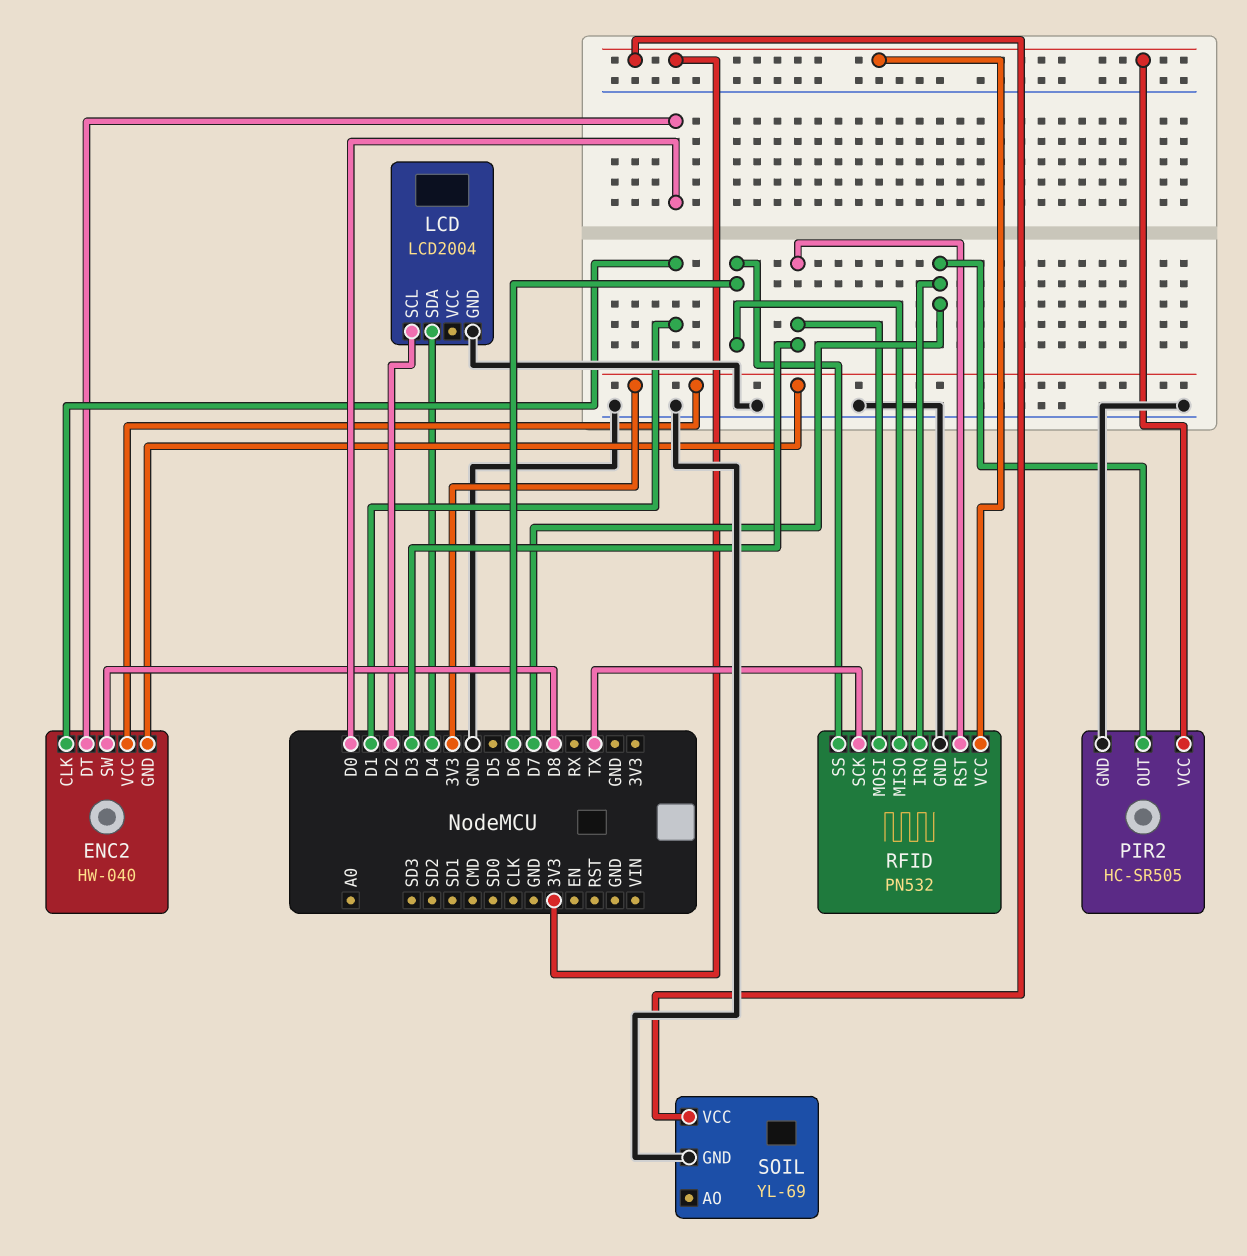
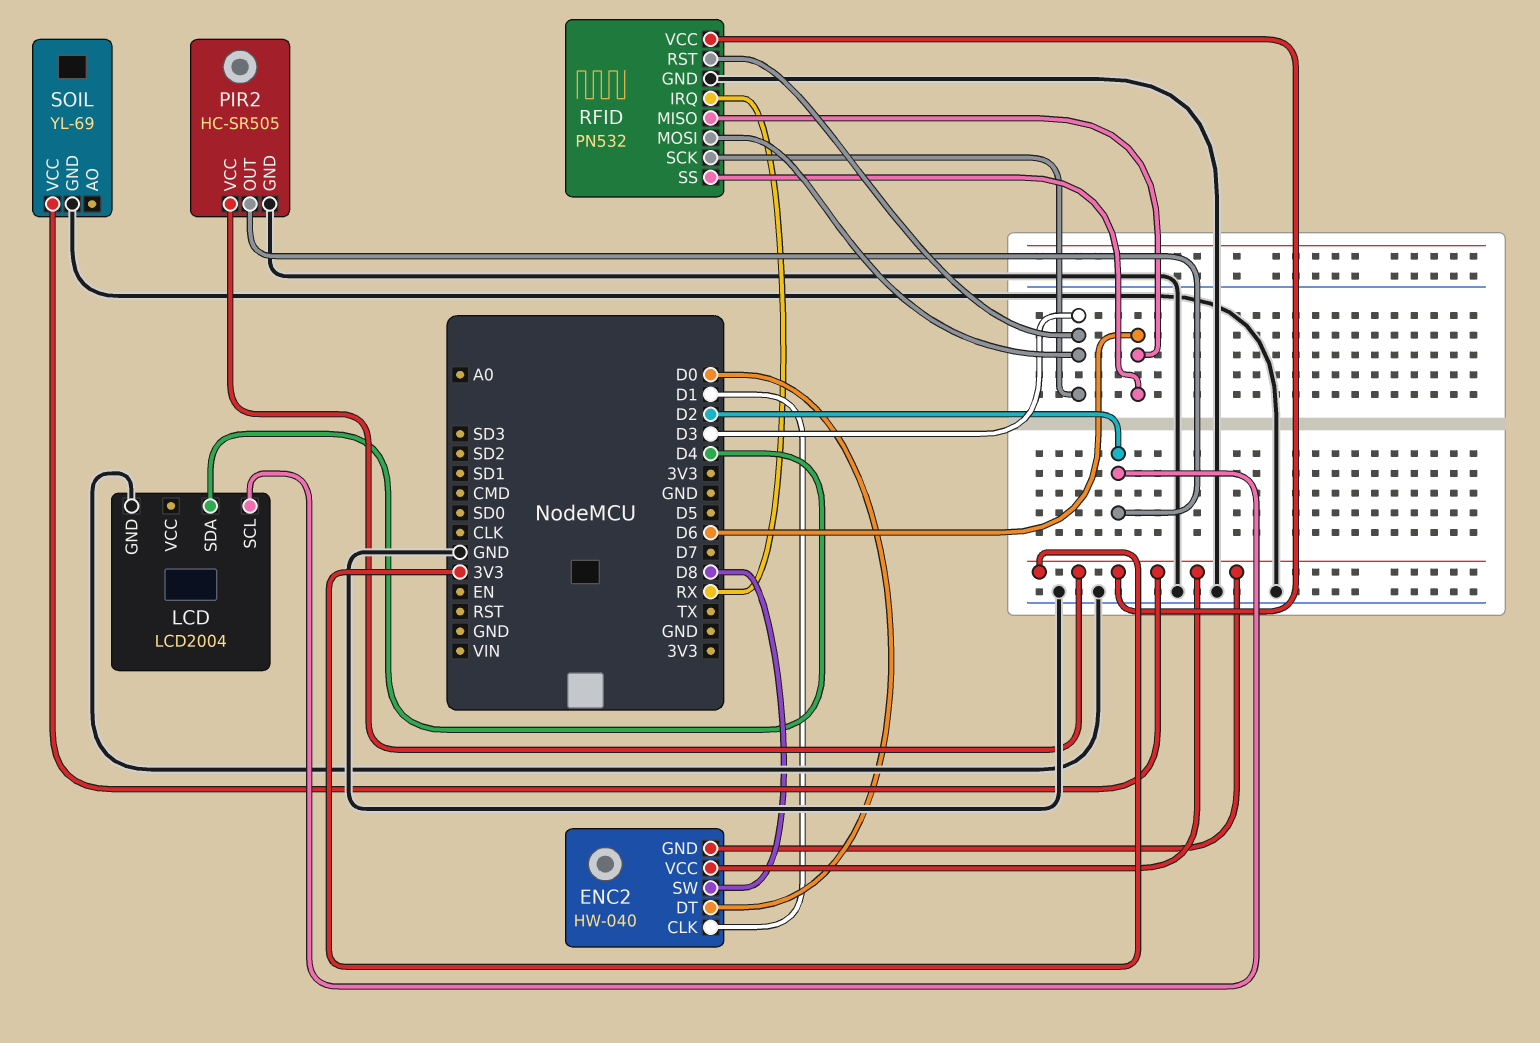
PIR2 pin OUT: D7 -> D2
RFID pin IRQ: D7 -> RX
RFID pin SCK: TX -> D3

